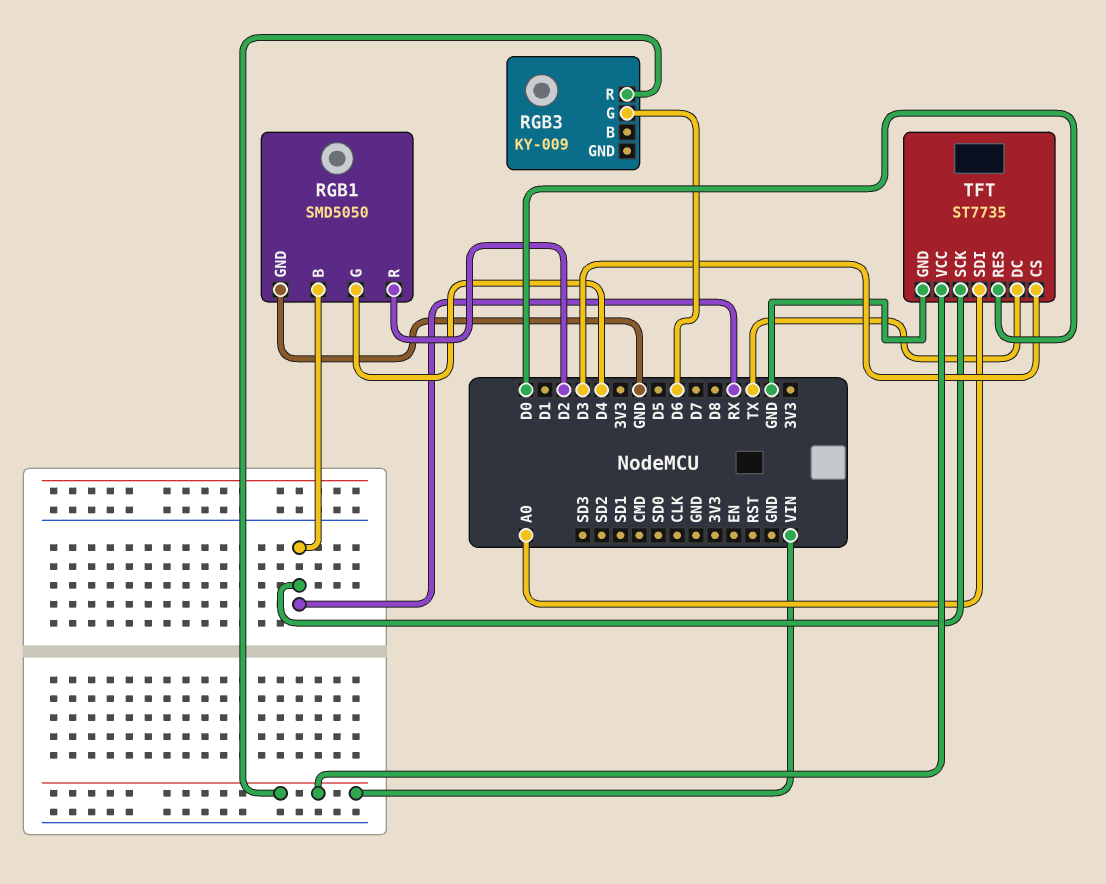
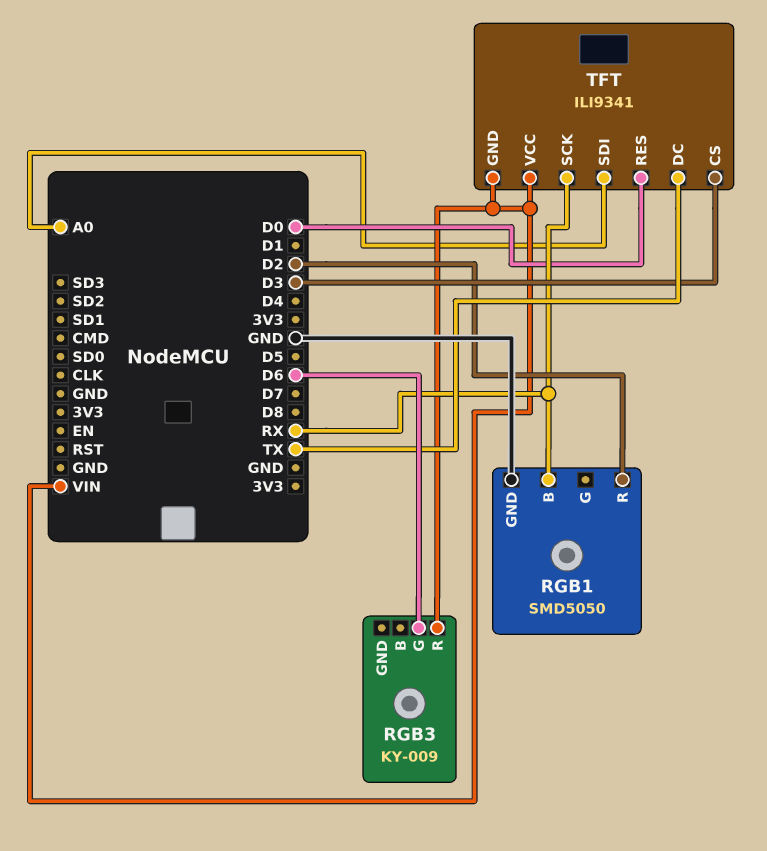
RGB1 pin G: D4 -> none
TFT: ST7735 -> ILI9341
TFT pin GND: GND -> VIN

